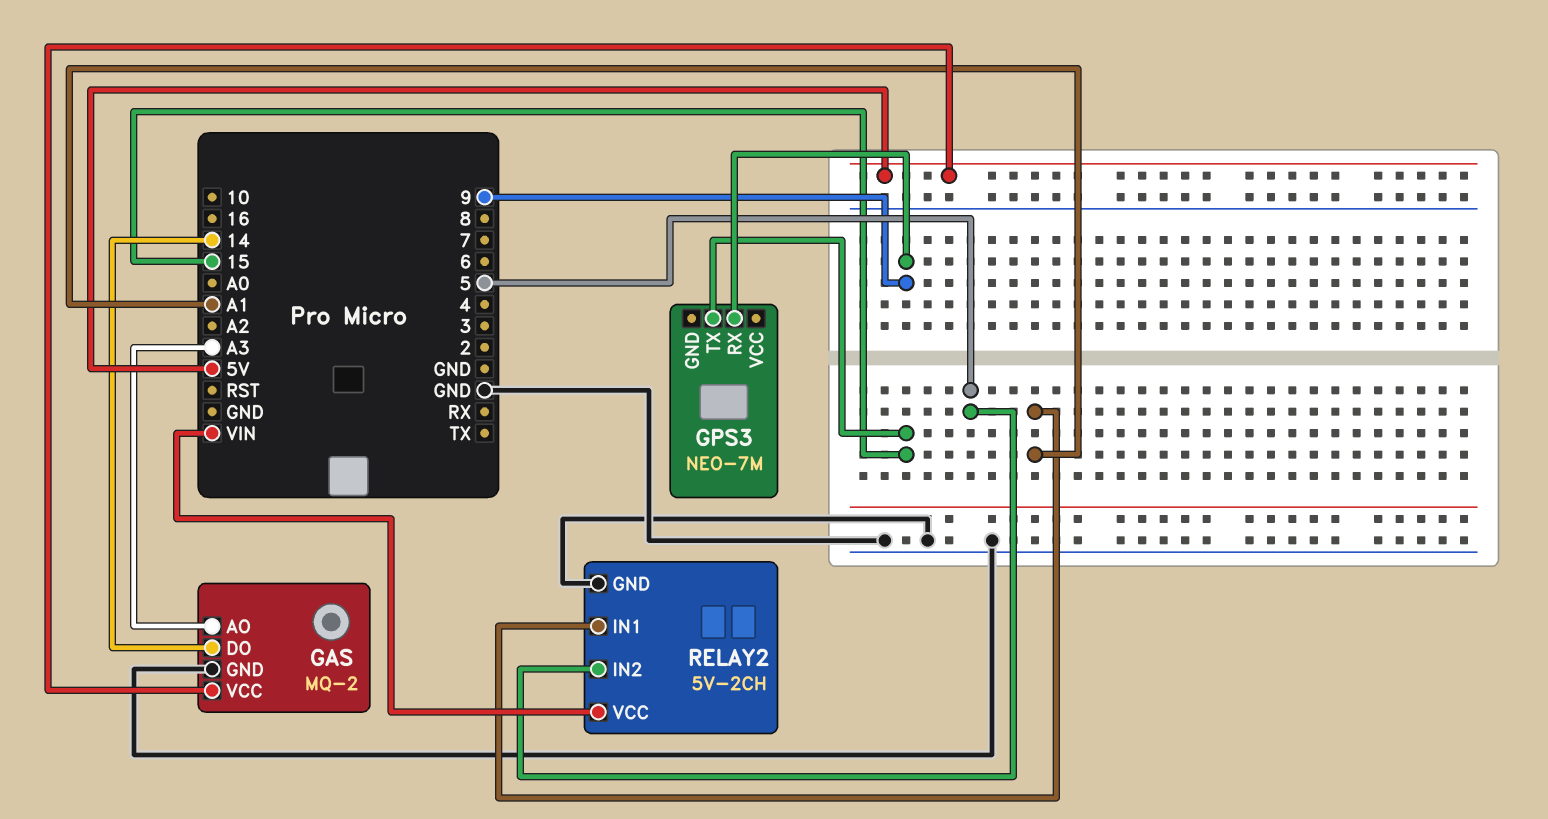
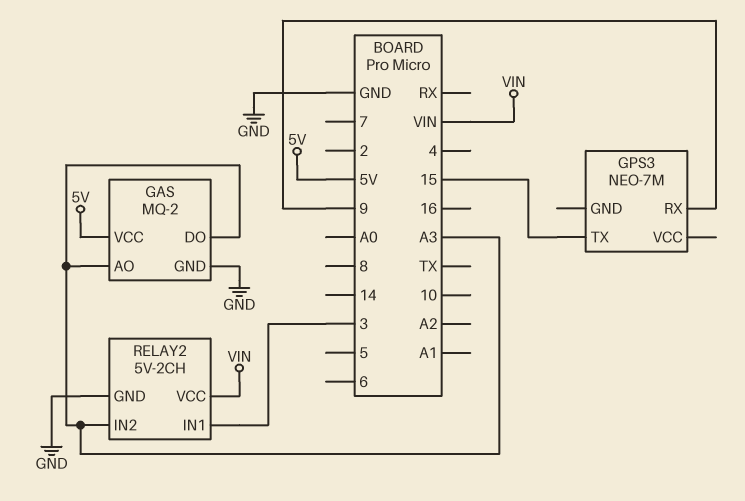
GAS pin DO: 14 -> A3
RELAY2 pin IN1: A1 -> 3
RELAY2 pin IN2: 5 -> A3

